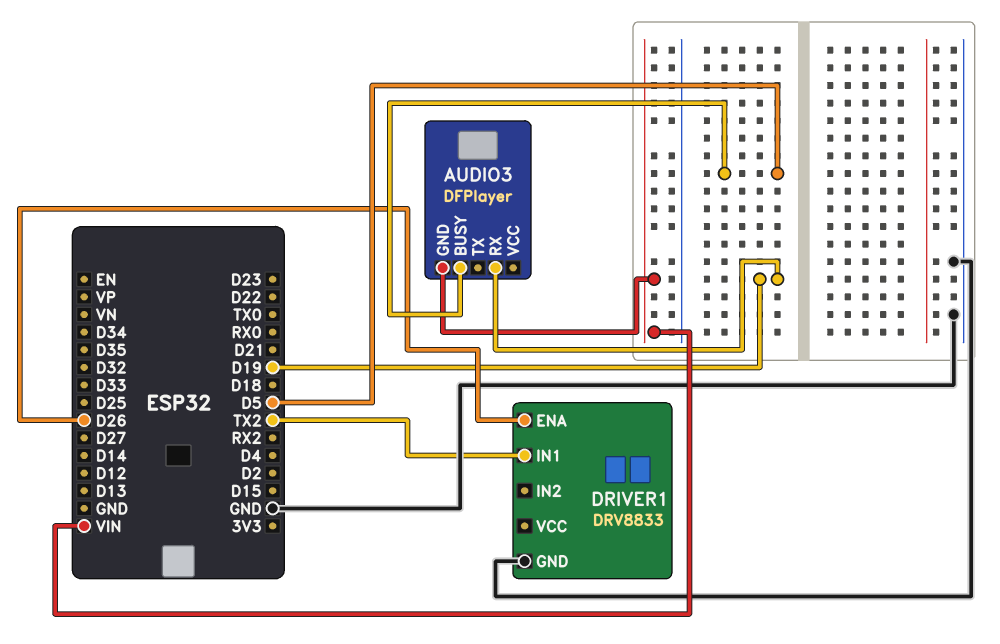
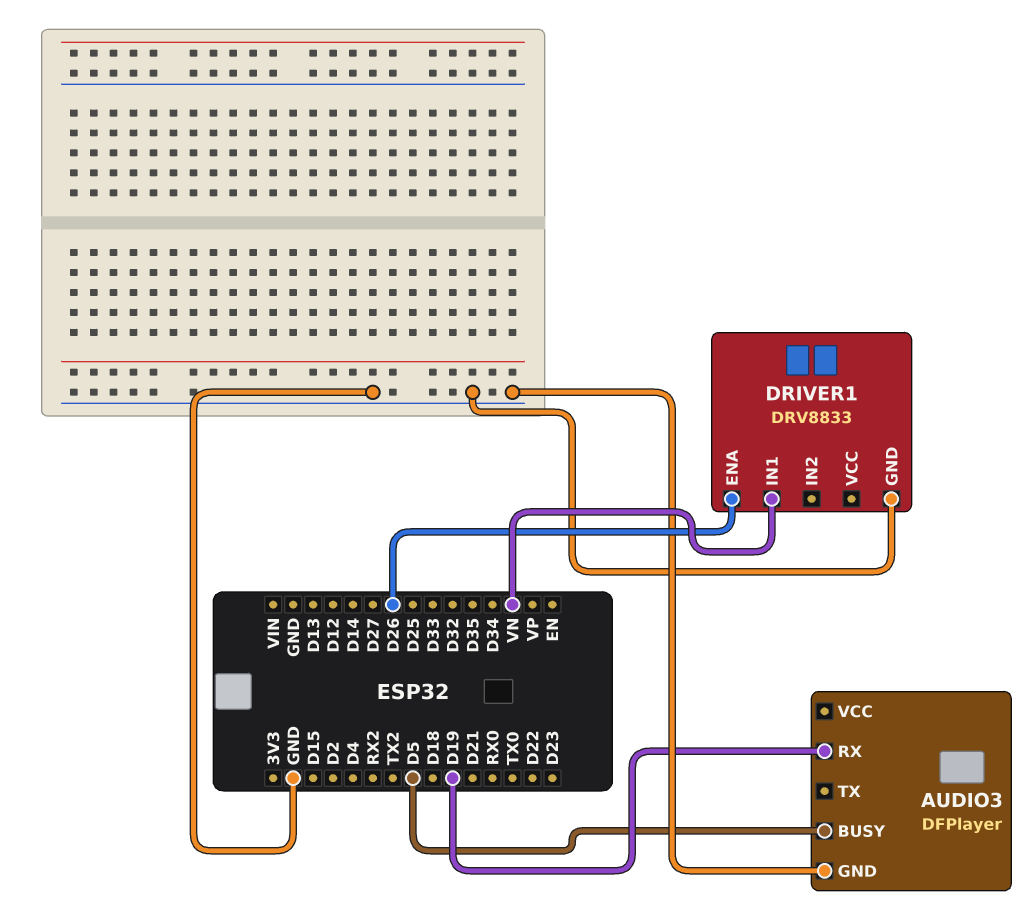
AUDIO3 pin GND: VIN -> GND
DRIVER1 pin IN1: TX2 -> VN

